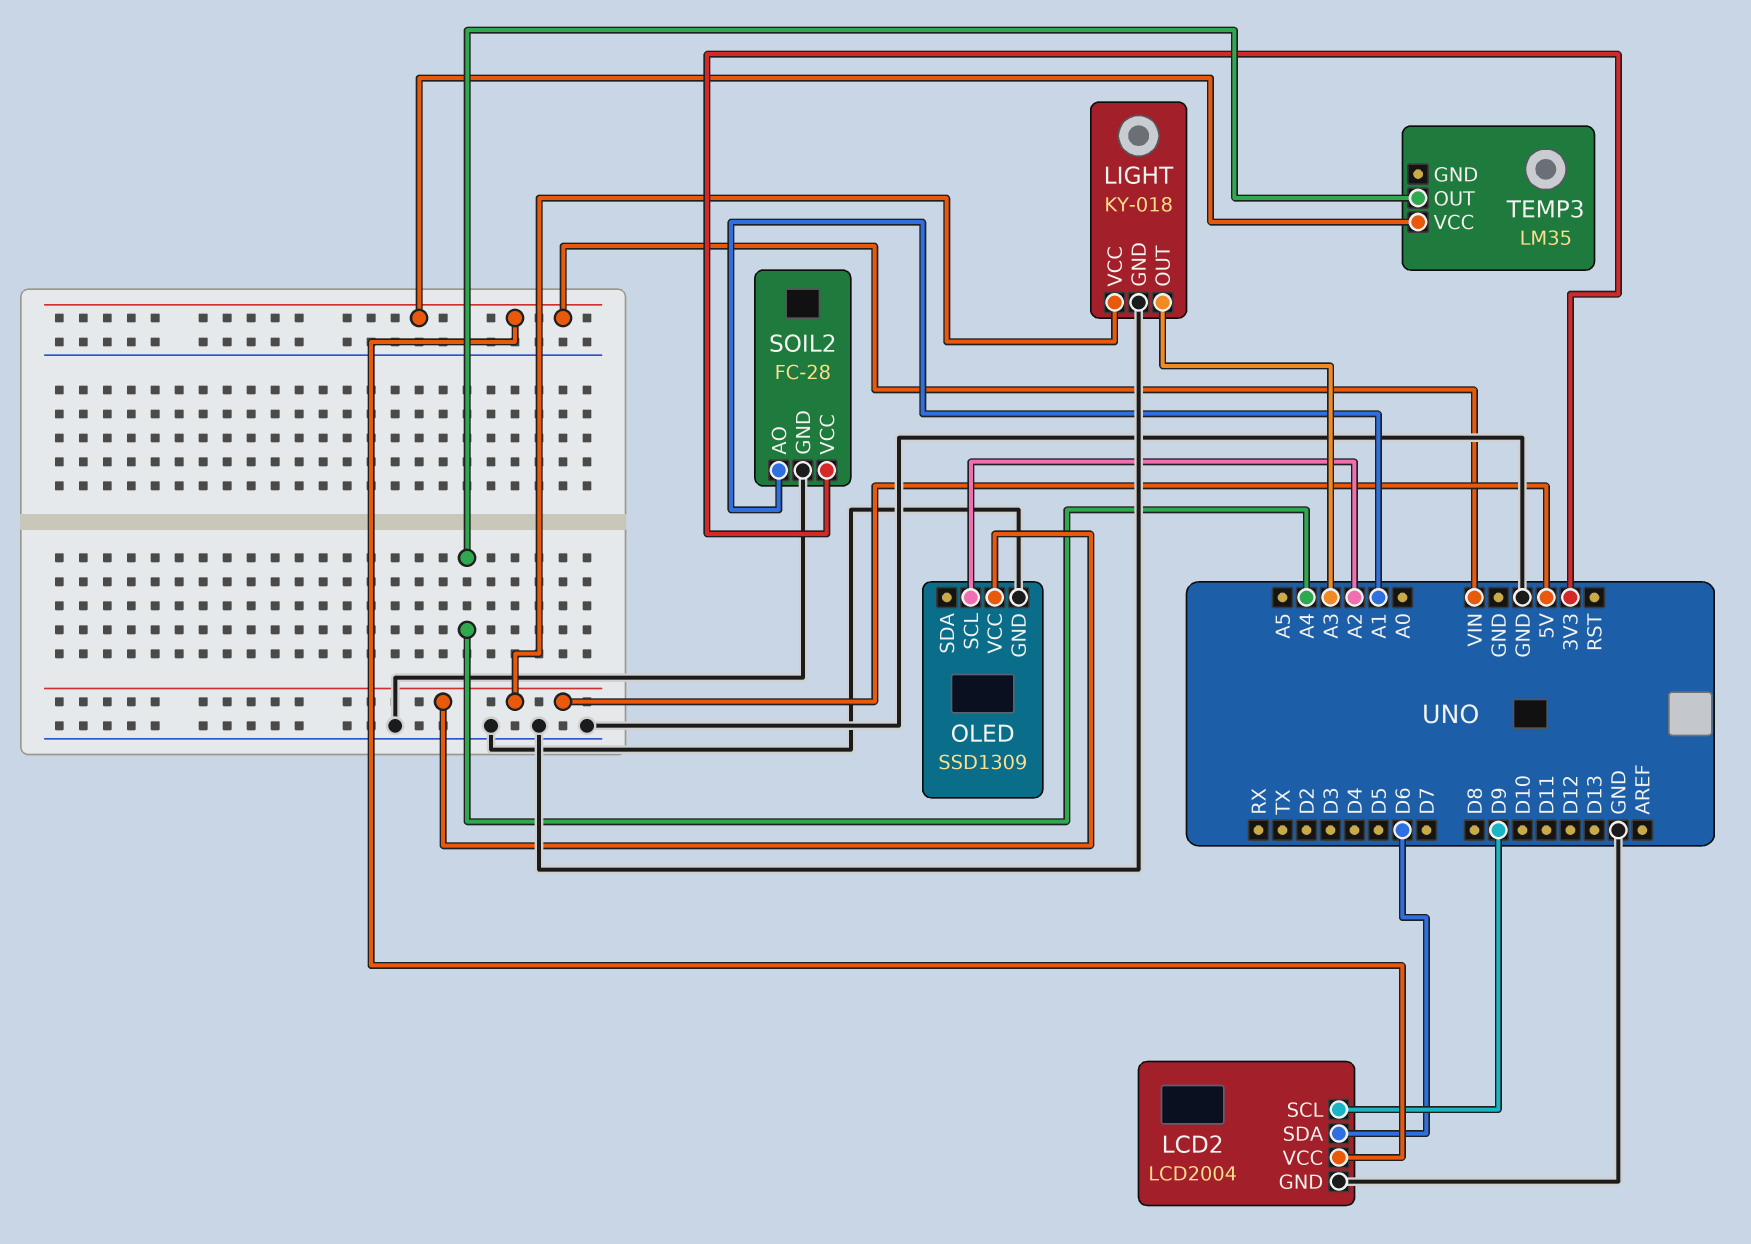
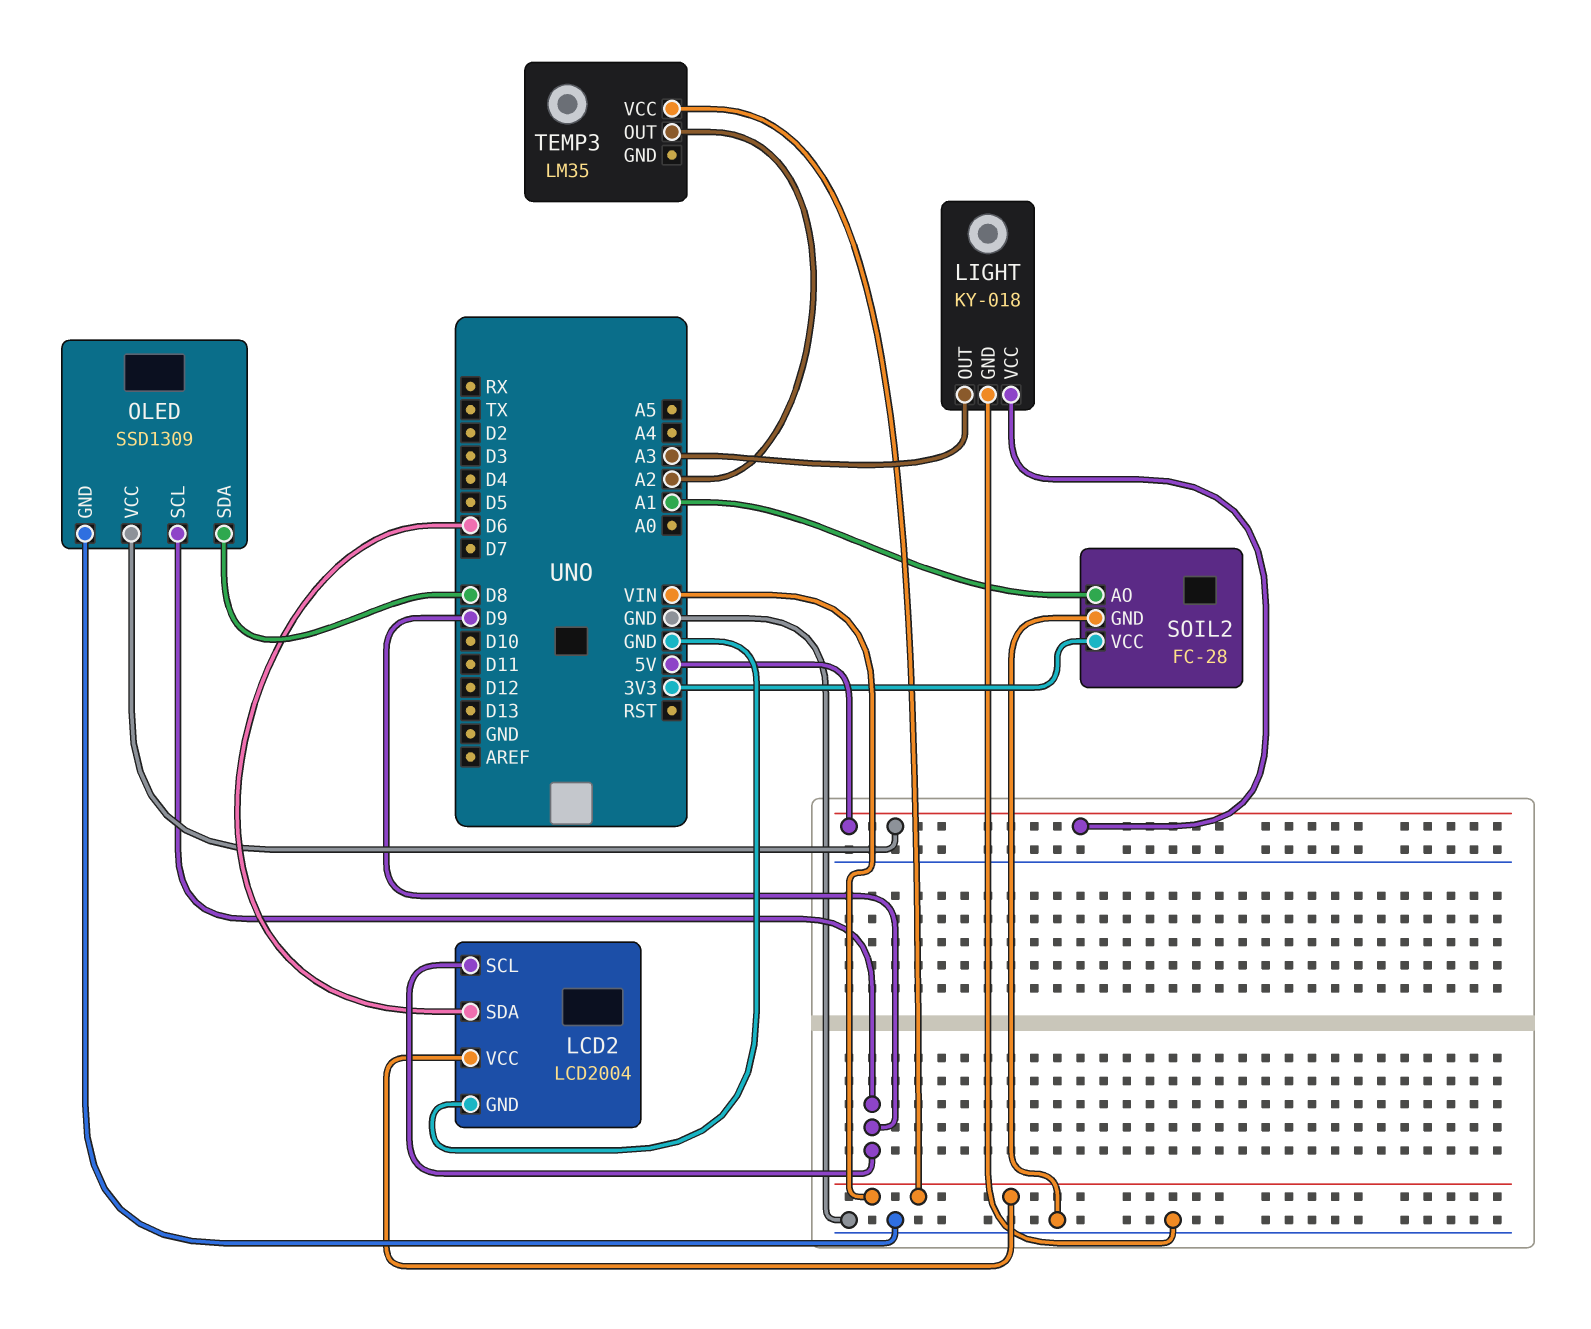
OLED pin SCL: A2 -> D9
OLED pin SDA: none -> D8
TEMP3 pin OUT: A4 -> A2

